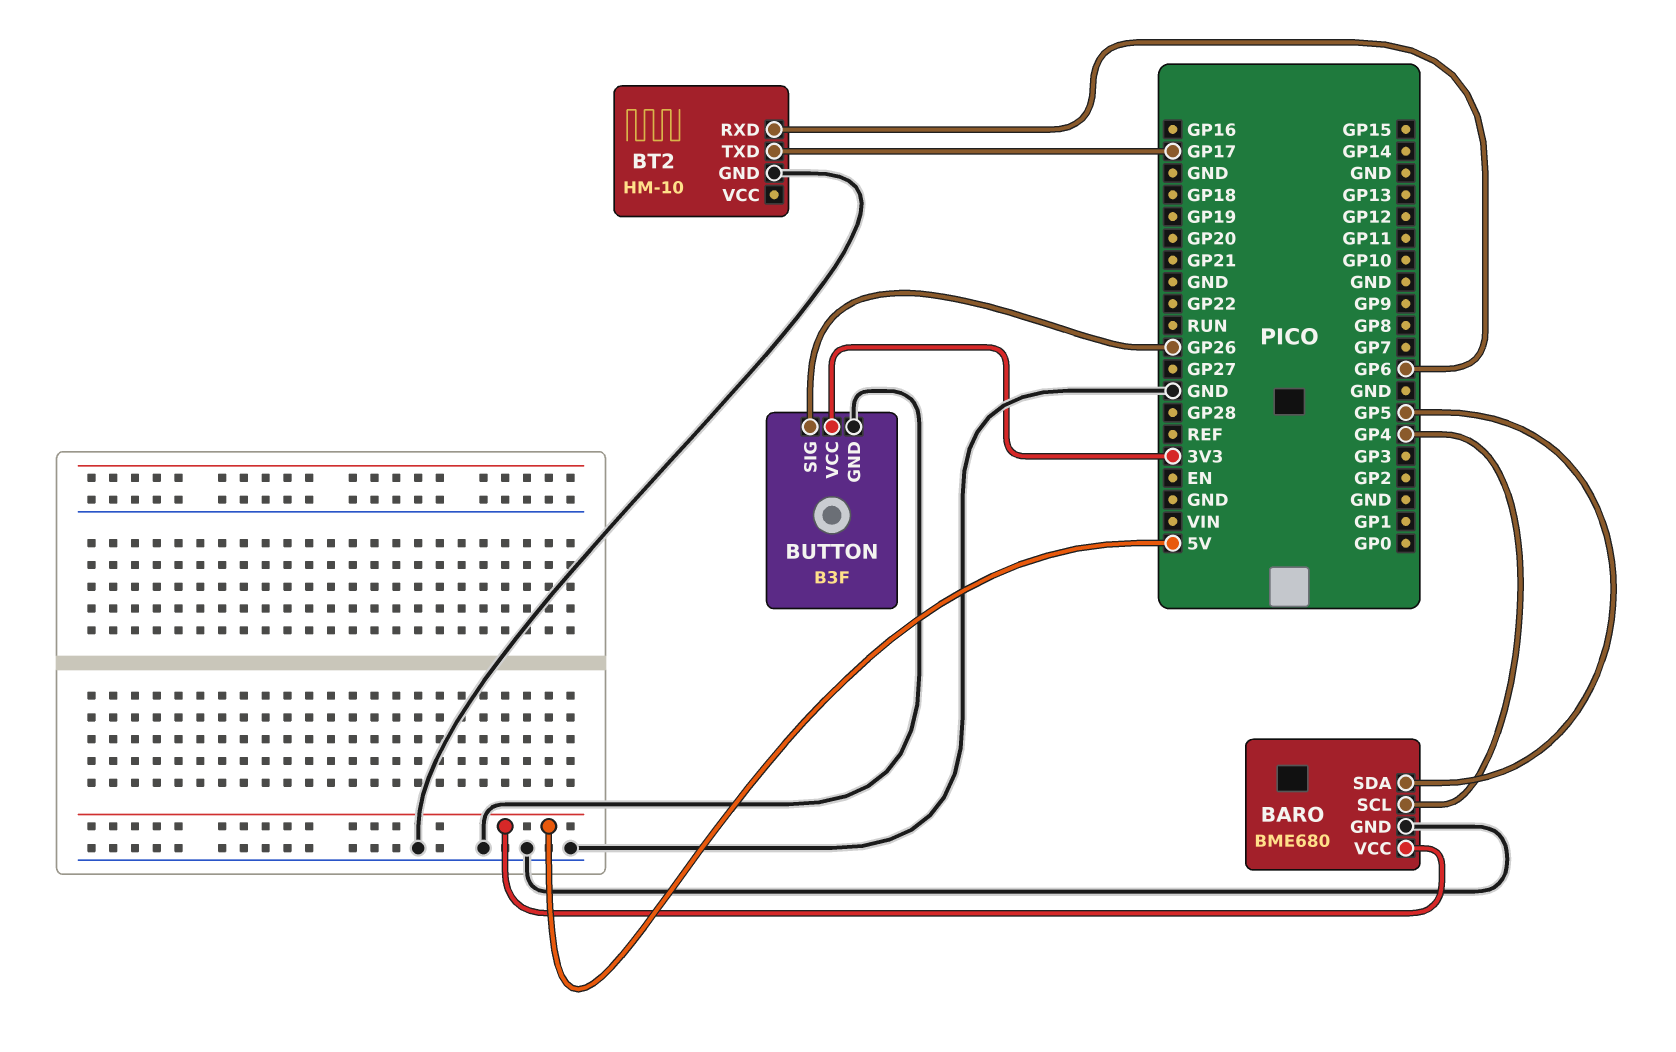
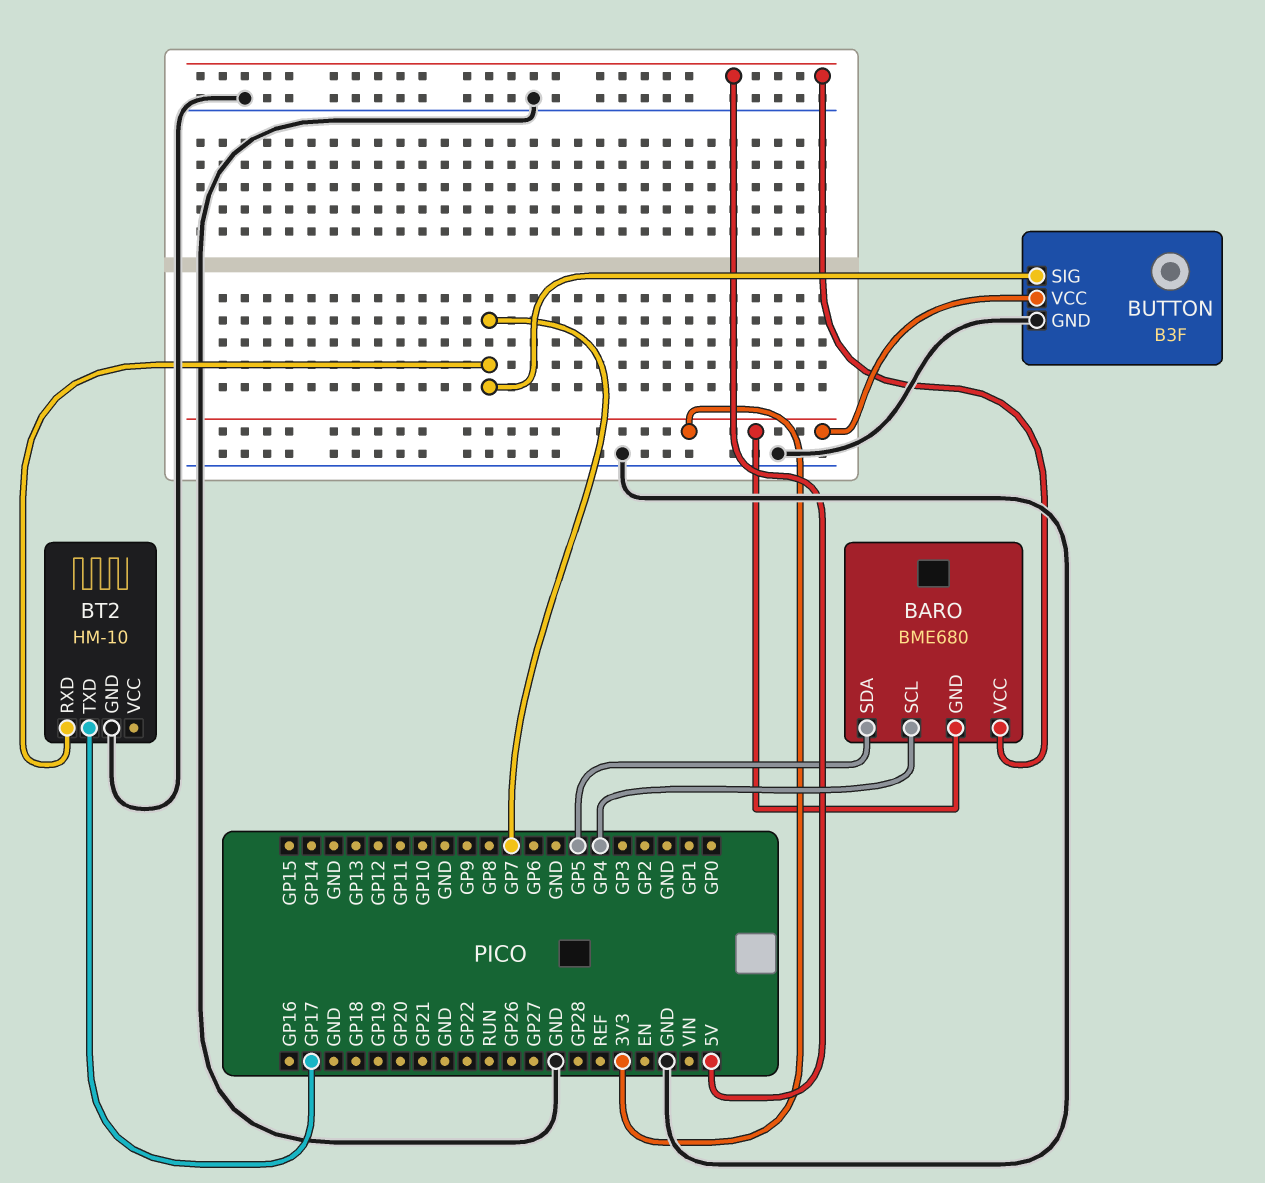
BARO pin GND: GND -> 3V3
BT2 pin RXD: GP6 -> GP7
BUTTON pin SIG: GP26 -> GP7

